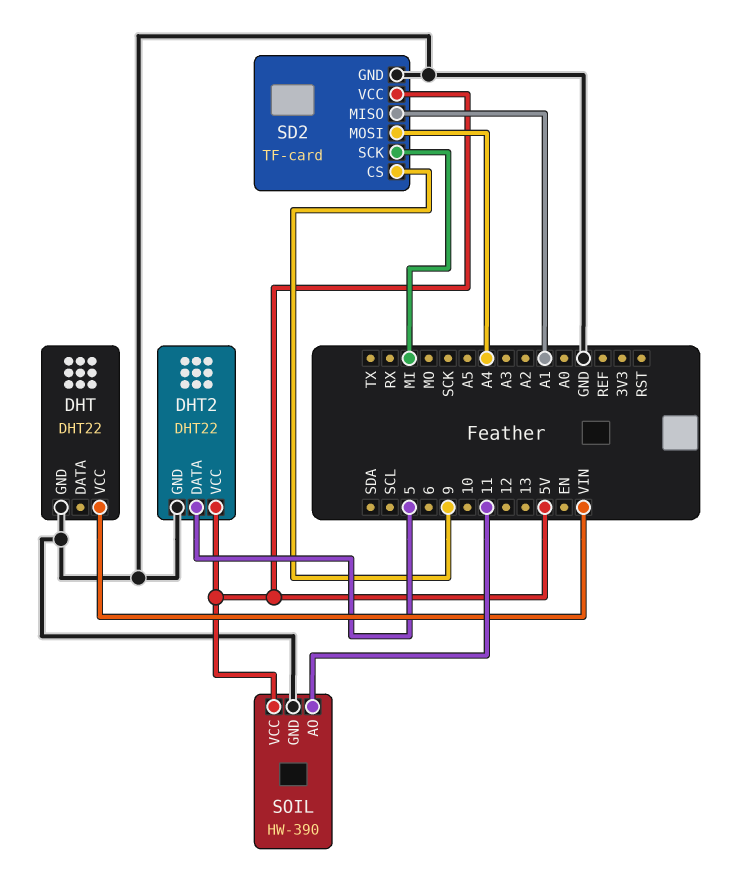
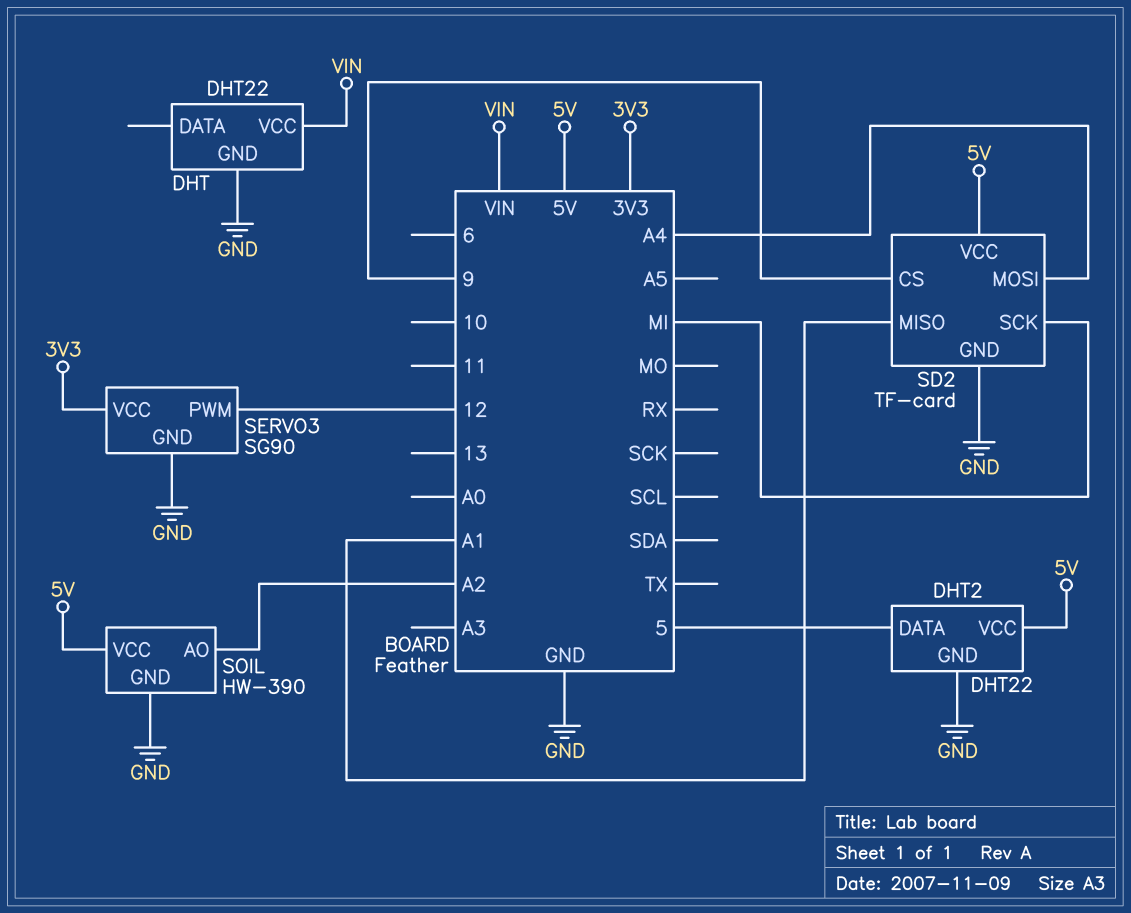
SERVO3: none -> SG90
SERVO3 pin GND: none -> GND
SERVO3 pin PWM: none -> 12
SERVO3 pin VCC: none -> 3V3
SOIL pin AO: 11 -> A2

